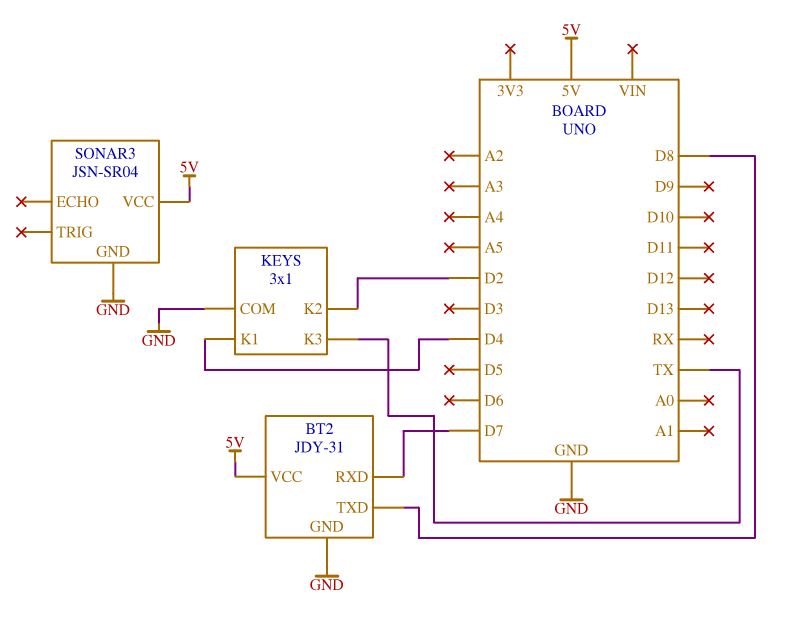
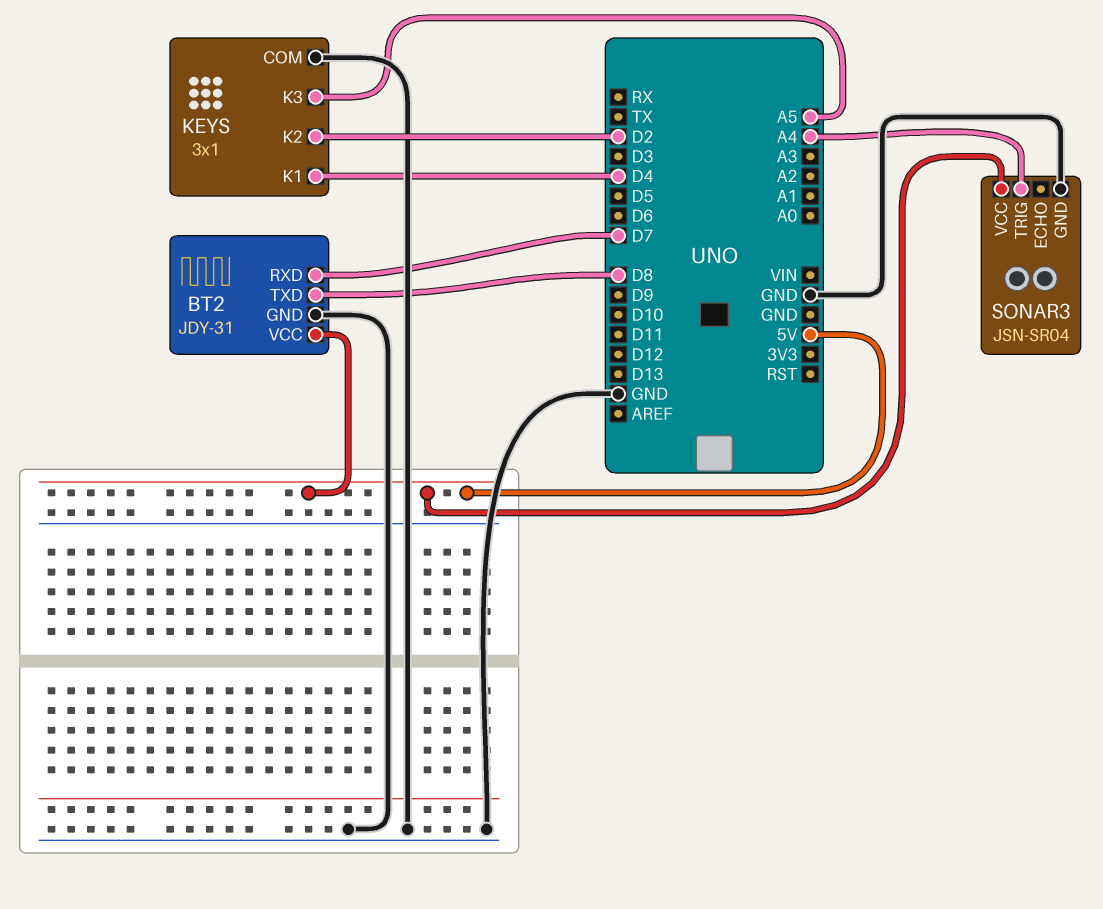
KEYS pin K3: TX -> A5
SONAR3 pin TRIG: none -> A4

